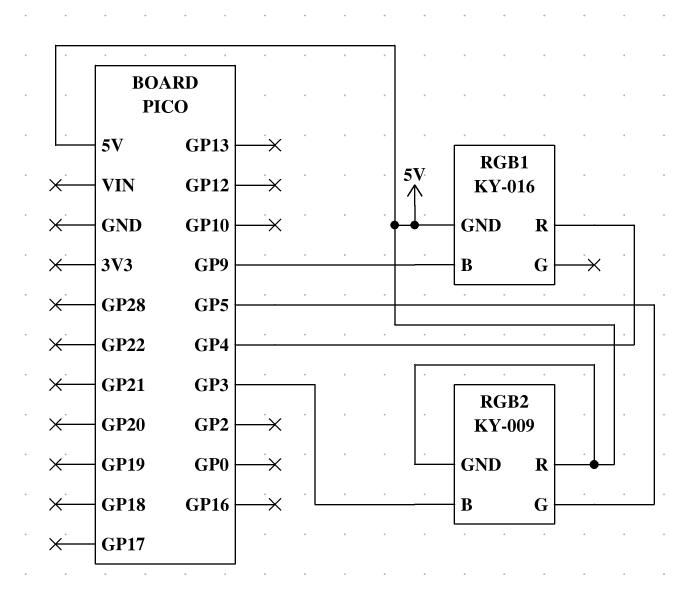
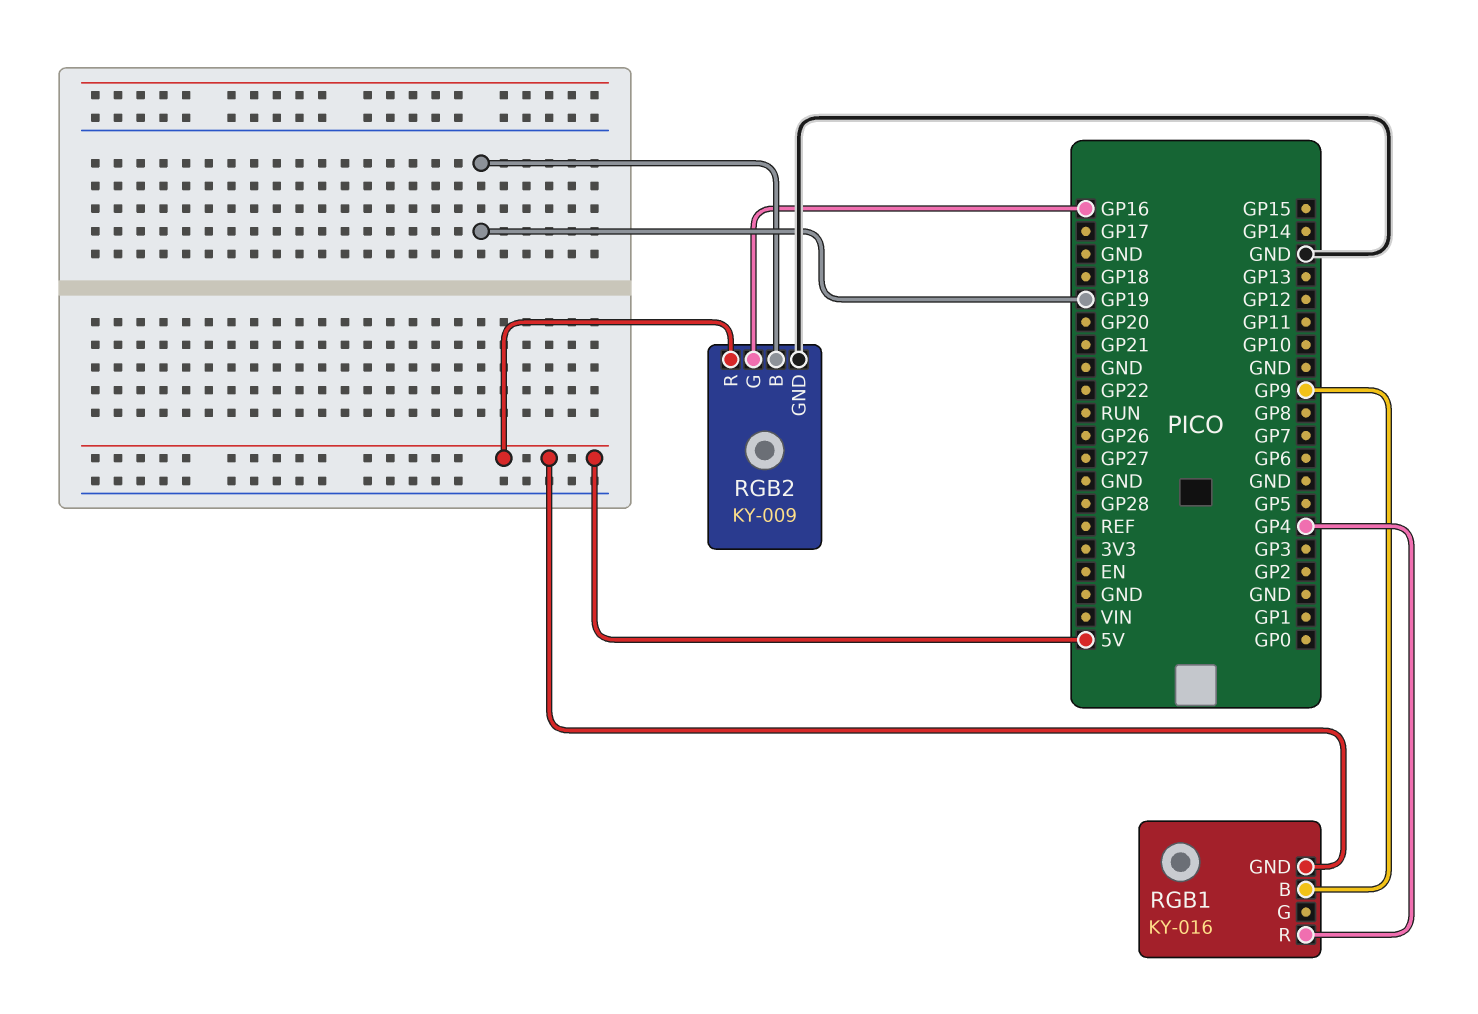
RGB2 pin B: GP3 -> GP19
RGB2 pin G: GP5 -> GP16
RGB2 pin GND: 5V -> GND

